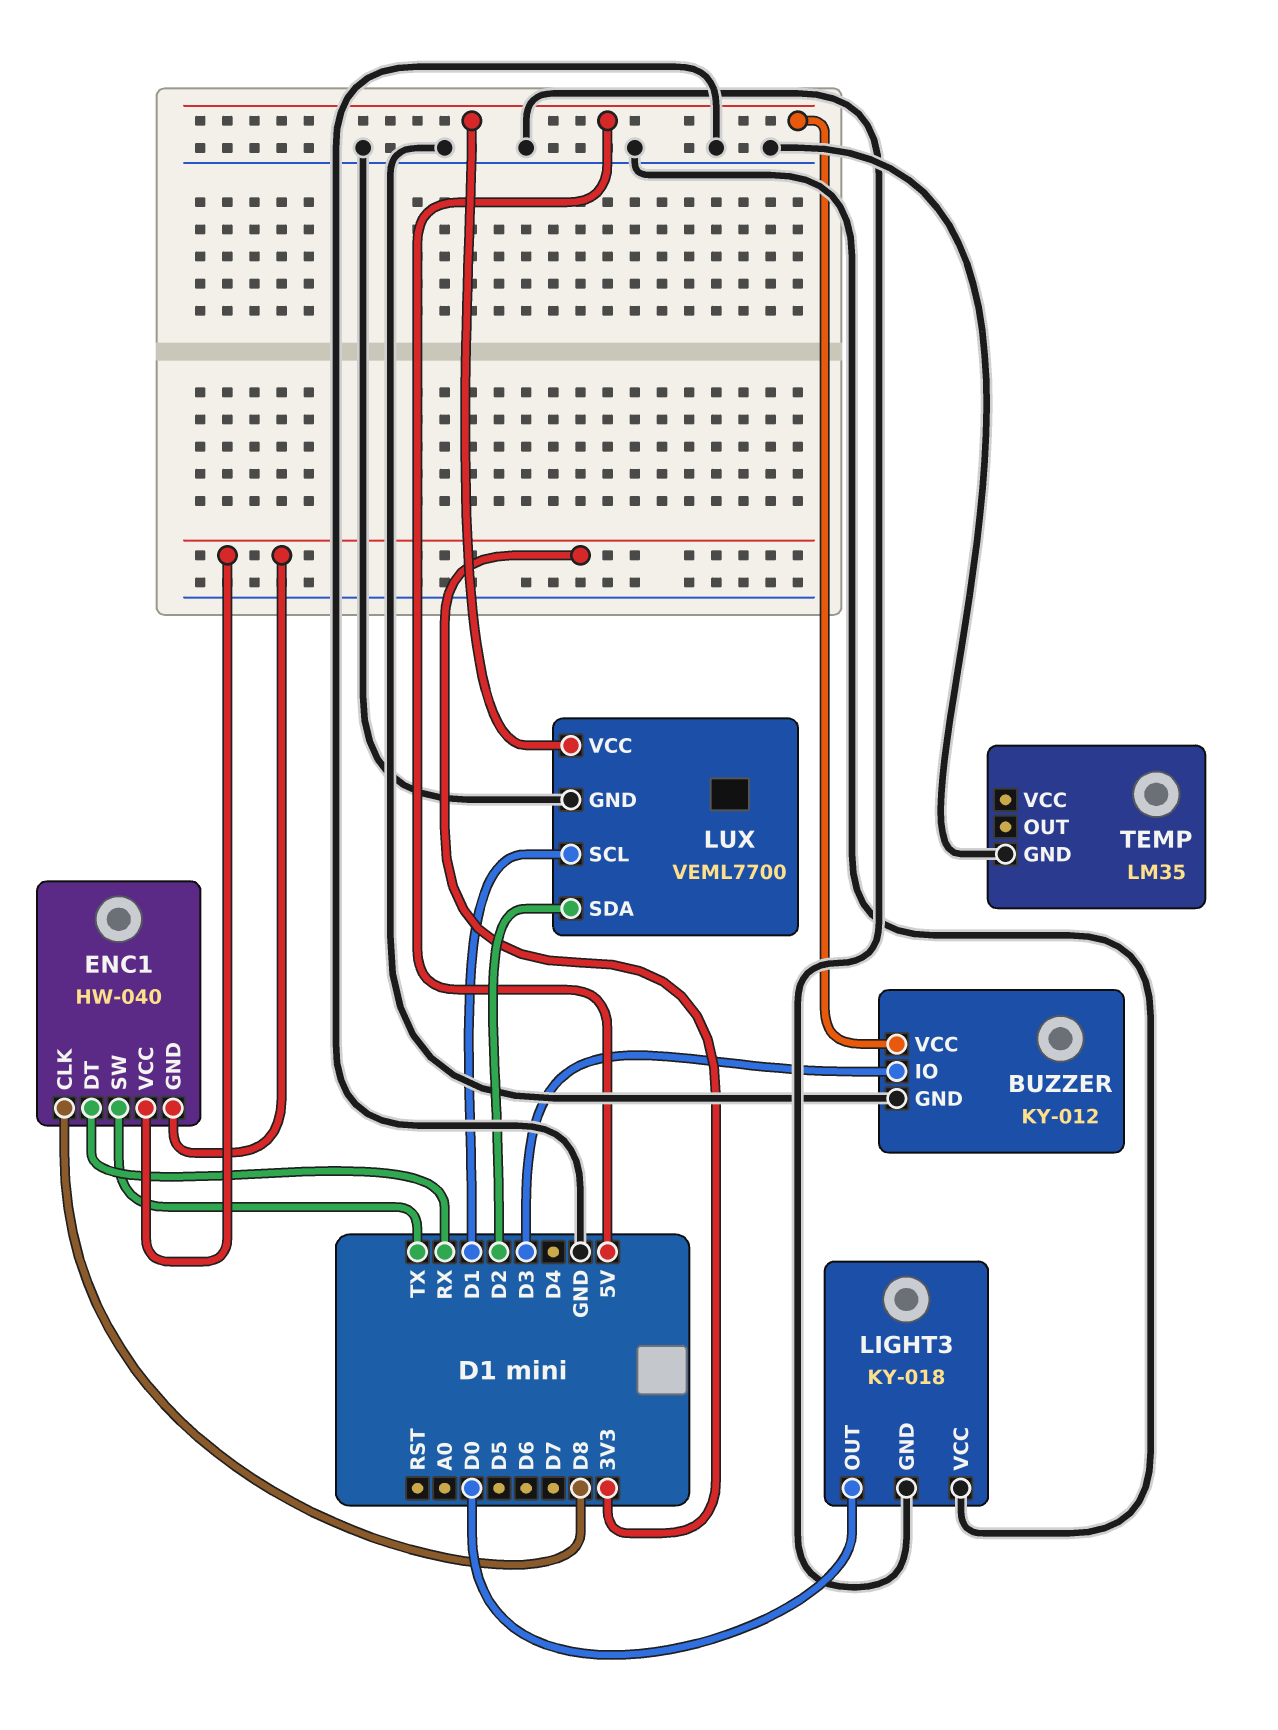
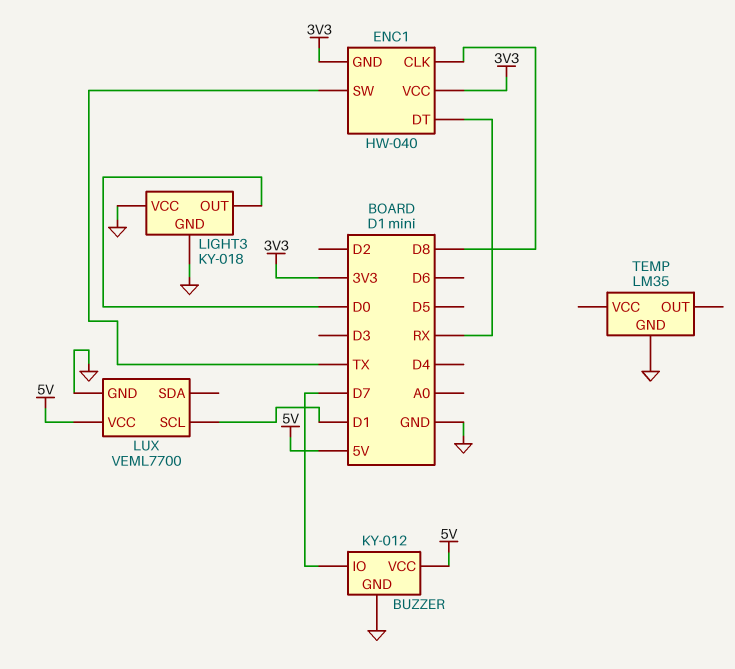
BUZZER pin IO: D3 -> D7
LUX pin SDA: D2 -> none

